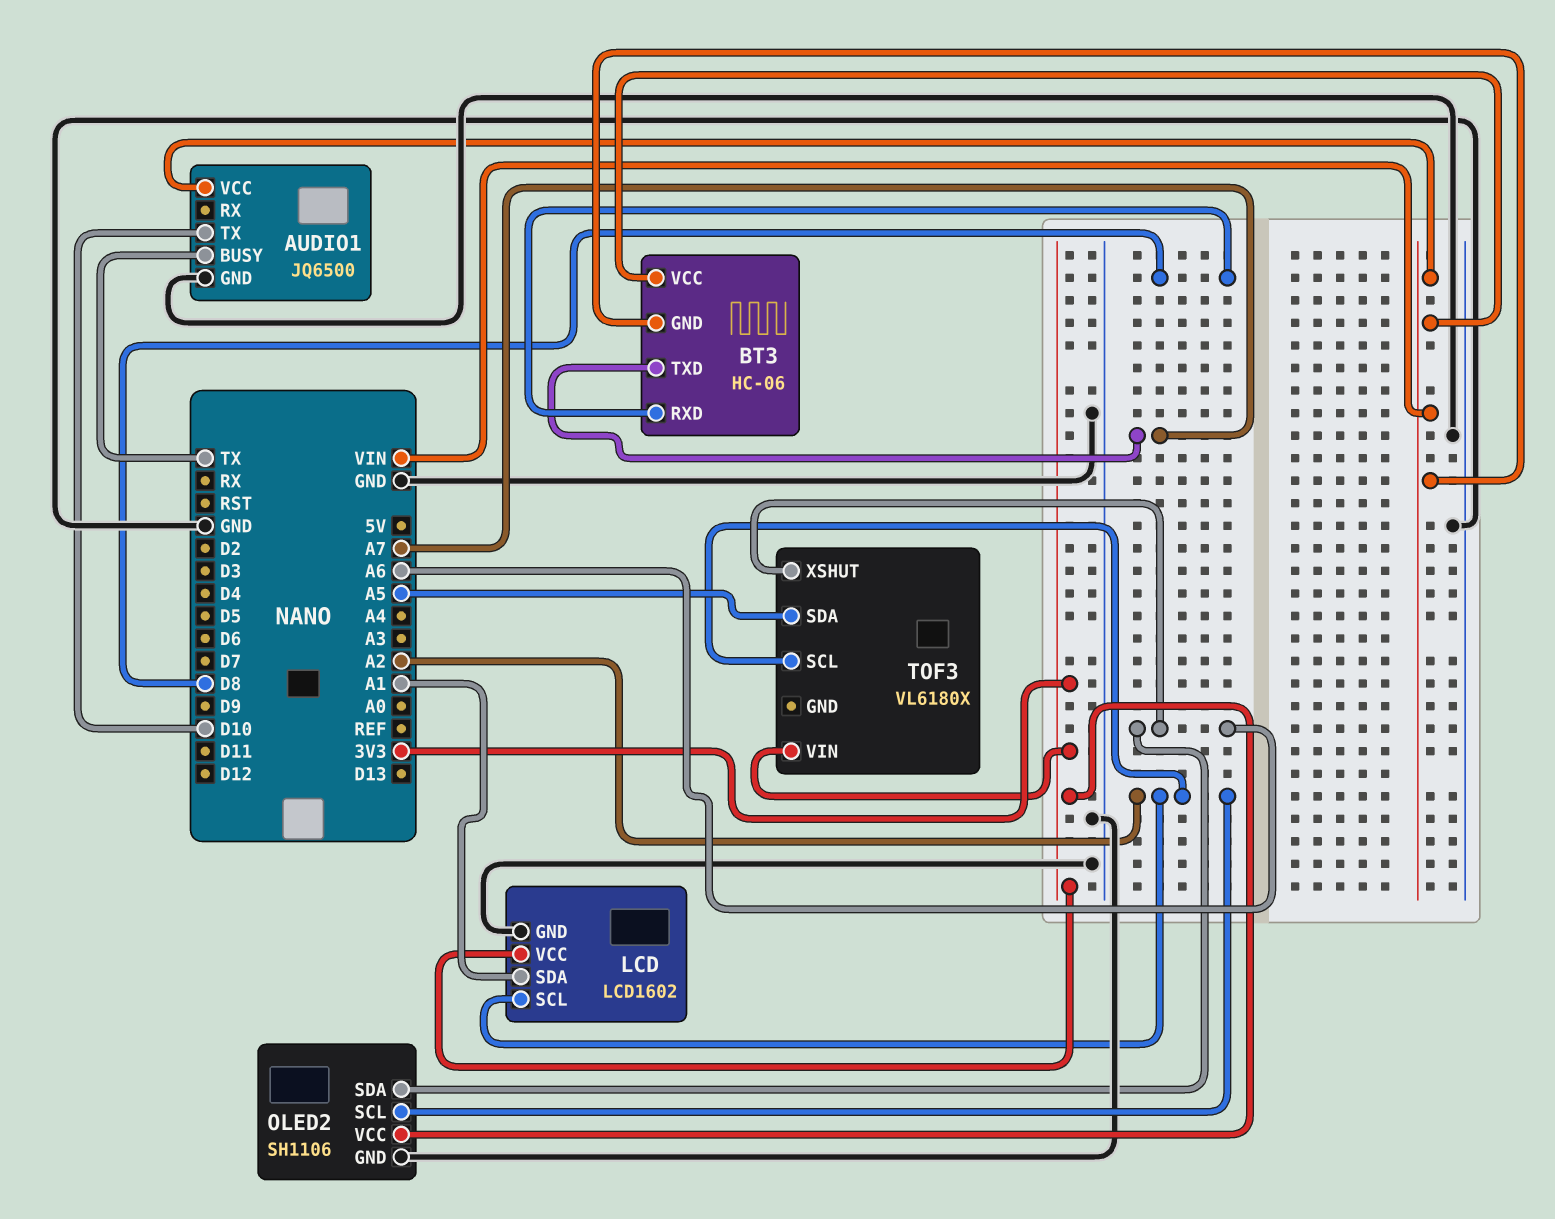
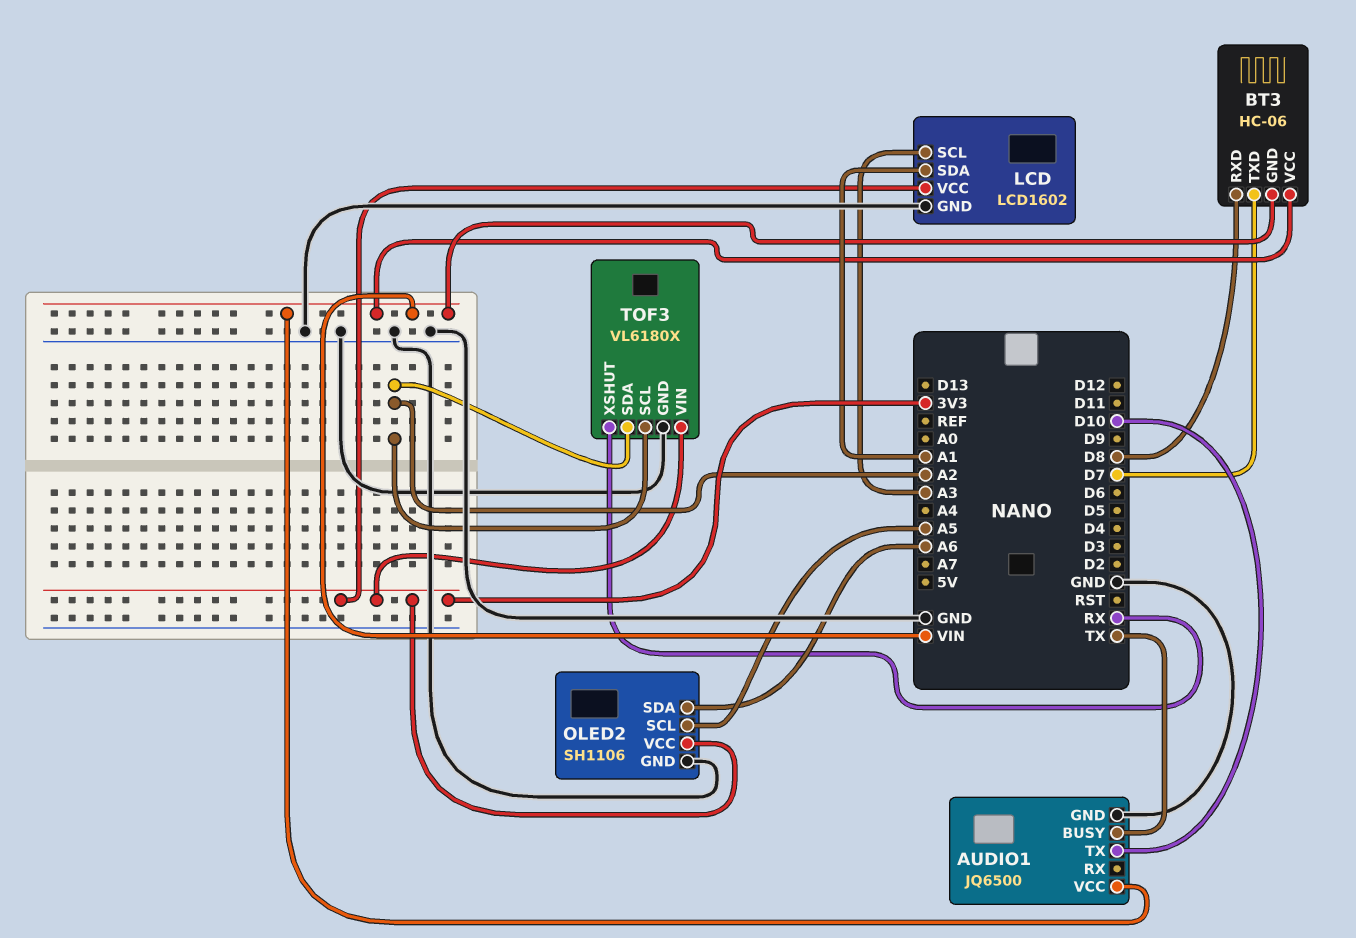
BT3 pin TXD: A7 -> D7
LCD pin SCL: A2 -> A3
OLED2 pin SCL: A2 -> A5
TOF3 pin GND: none -> GND
TOF3 pin SDA: A5 -> A2
TOF3 pin XSHUT: A6 -> RX

